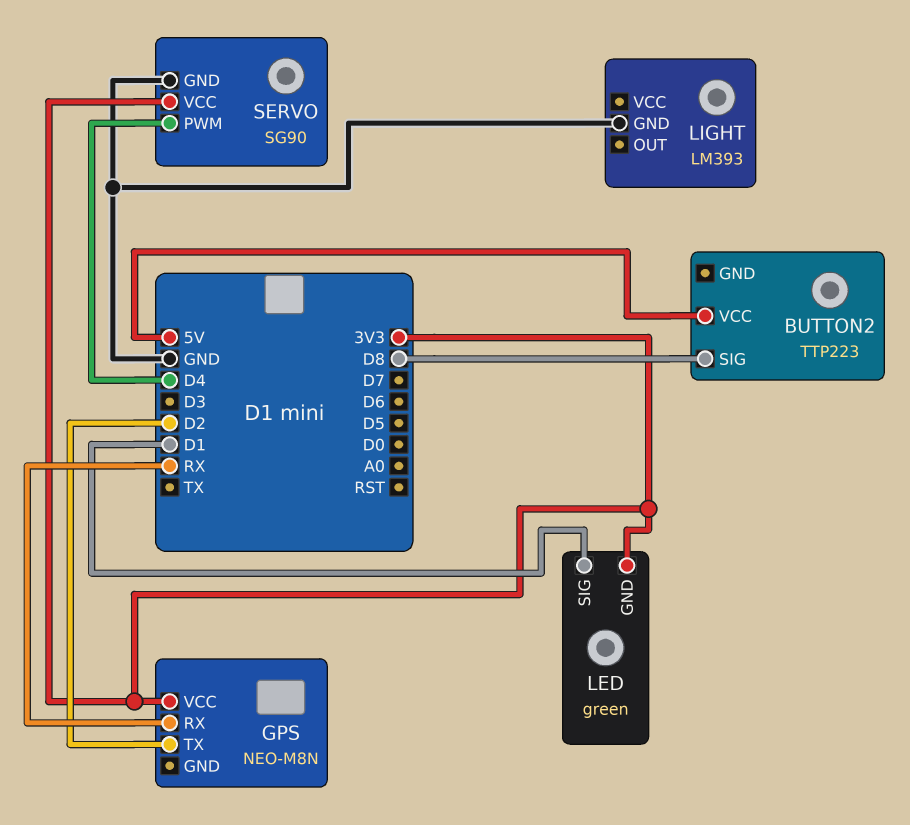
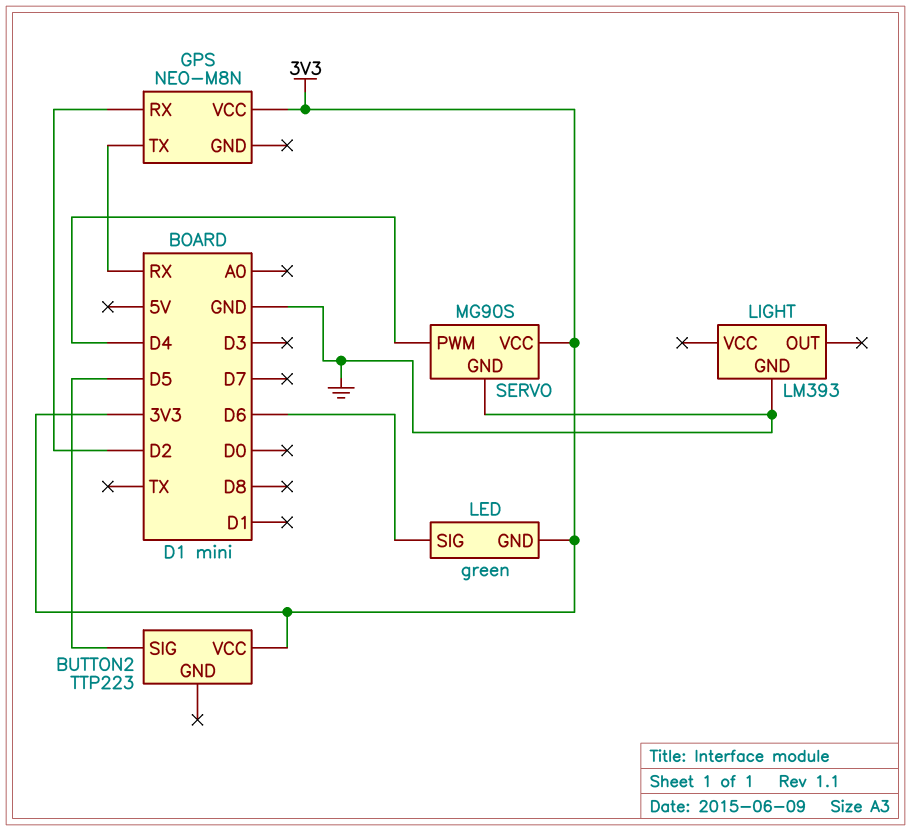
BUTTON2 pin SIG: D8 -> D5
BUTTON2 pin VCC: 5V -> 3V3
GPS pin RX: RX -> D2
GPS pin TX: D2 -> RX
LED pin SIG: D1 -> D6
SERVO: SG90 -> MG90S

